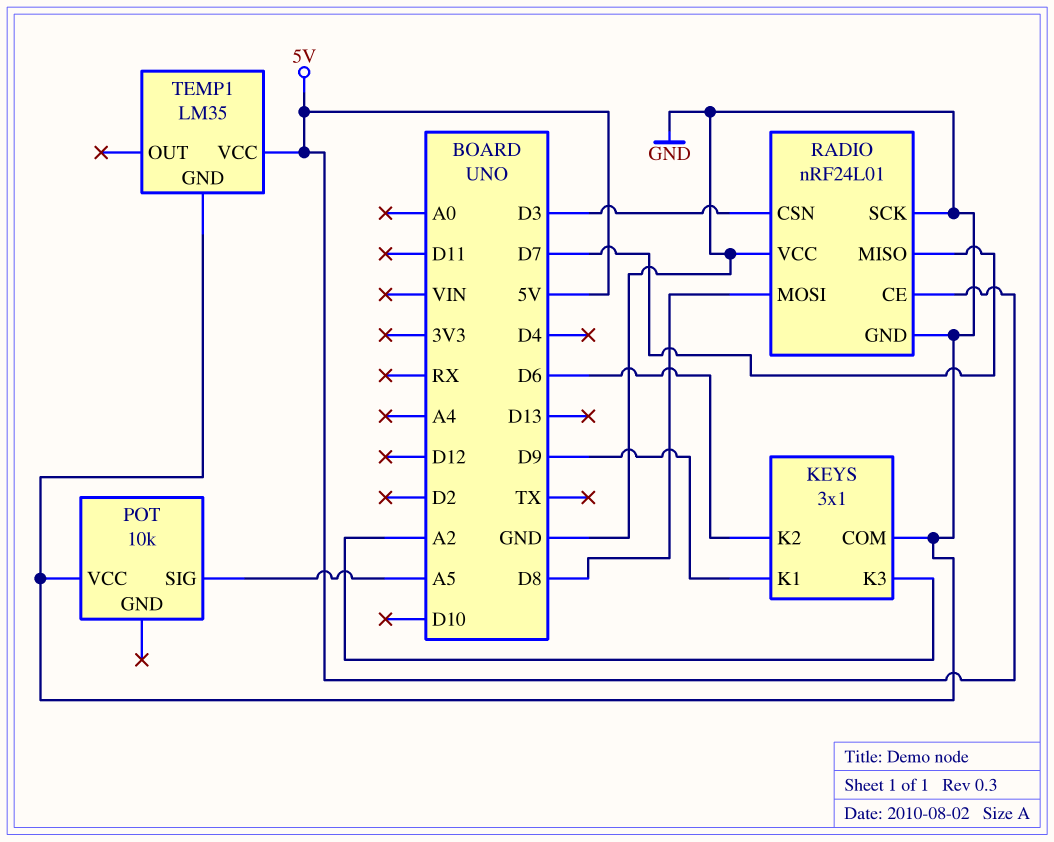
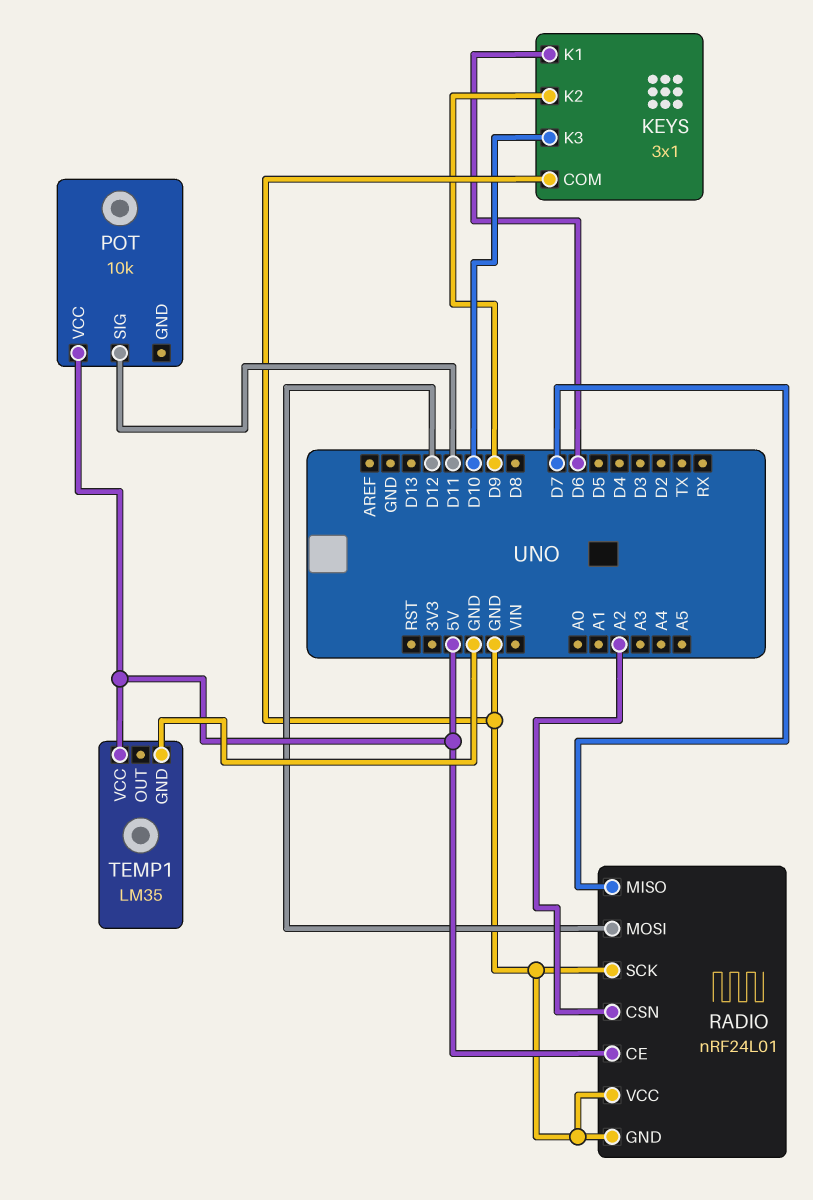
KEYS pin K1: D9 -> D6
KEYS pin K2: D6 -> D9
KEYS pin K3: A2 -> D10
POT pin SIG: A5 -> D11
POT pin VCC: GND -> 5V
RADIO pin CSN: D3 -> A2
RADIO pin MOSI: D8 -> D12

